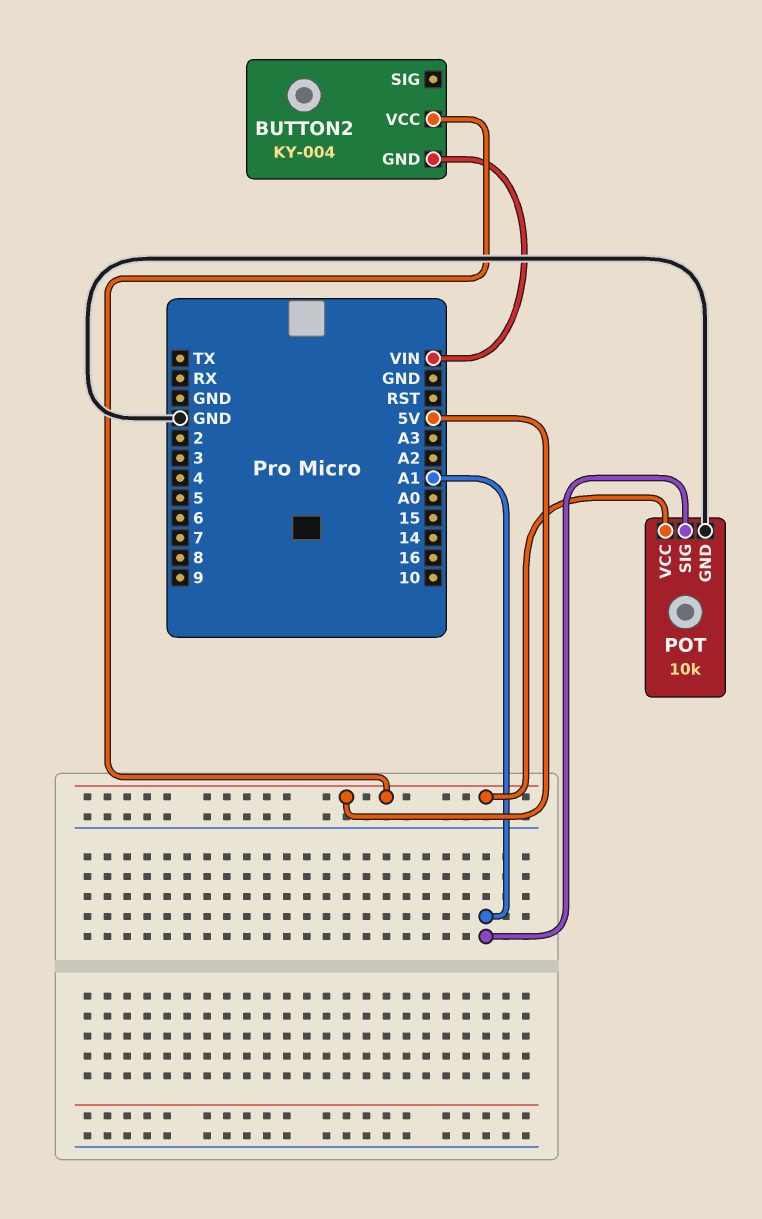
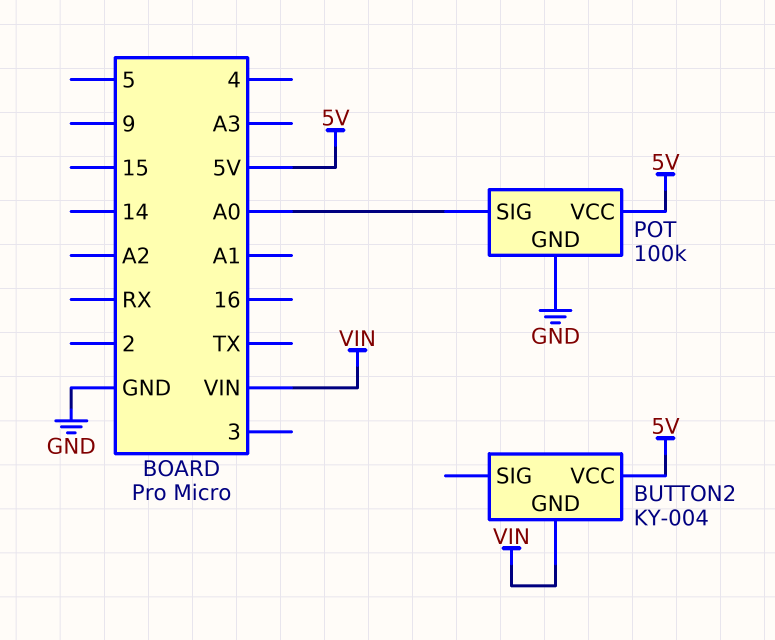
POT: 10k -> 100k
POT pin SIG: A1 -> A0

